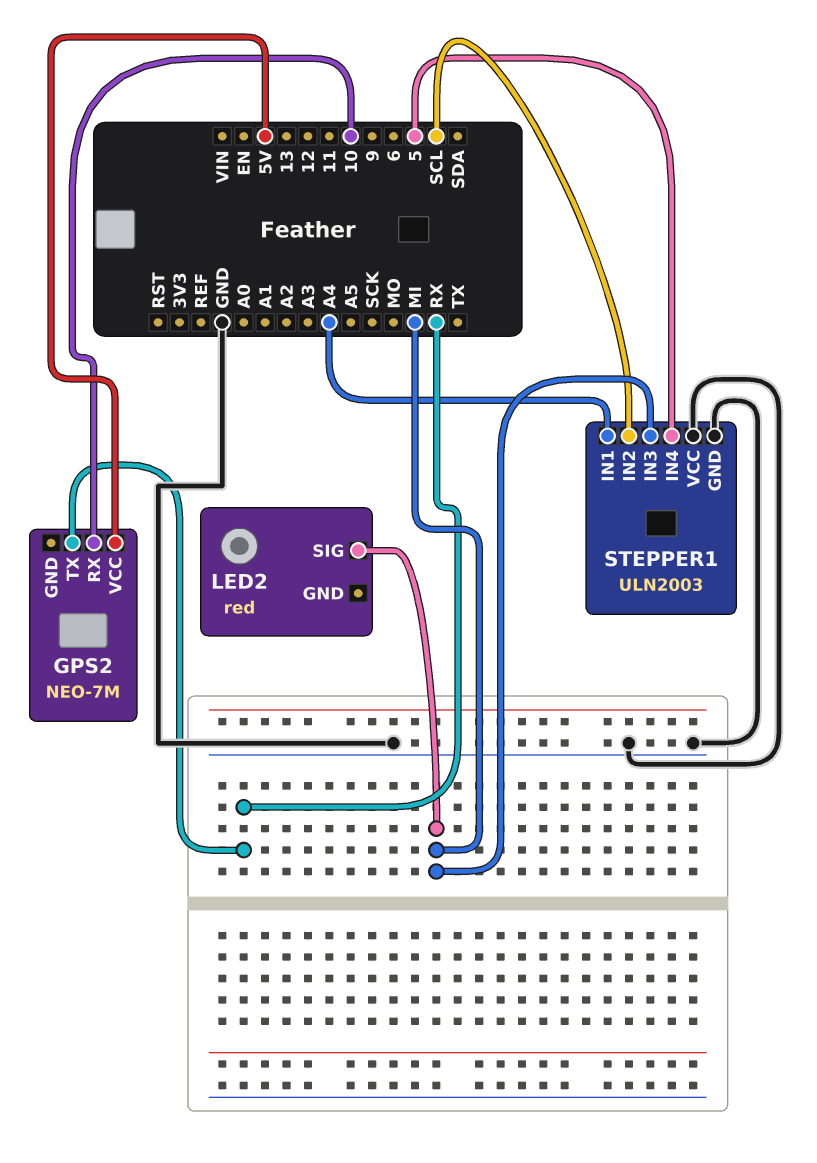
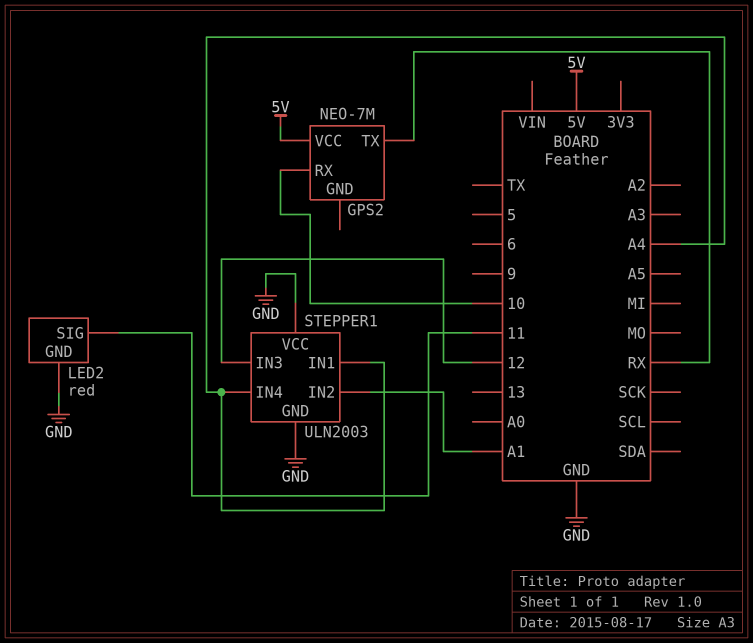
LED2 pin GND: none -> GND
LED2 pin SIG: MI -> 11
STEPPER1 pin IN2: SCL -> A1
STEPPER1 pin IN3: MI -> 12
STEPPER1 pin IN4: 5 -> A4

